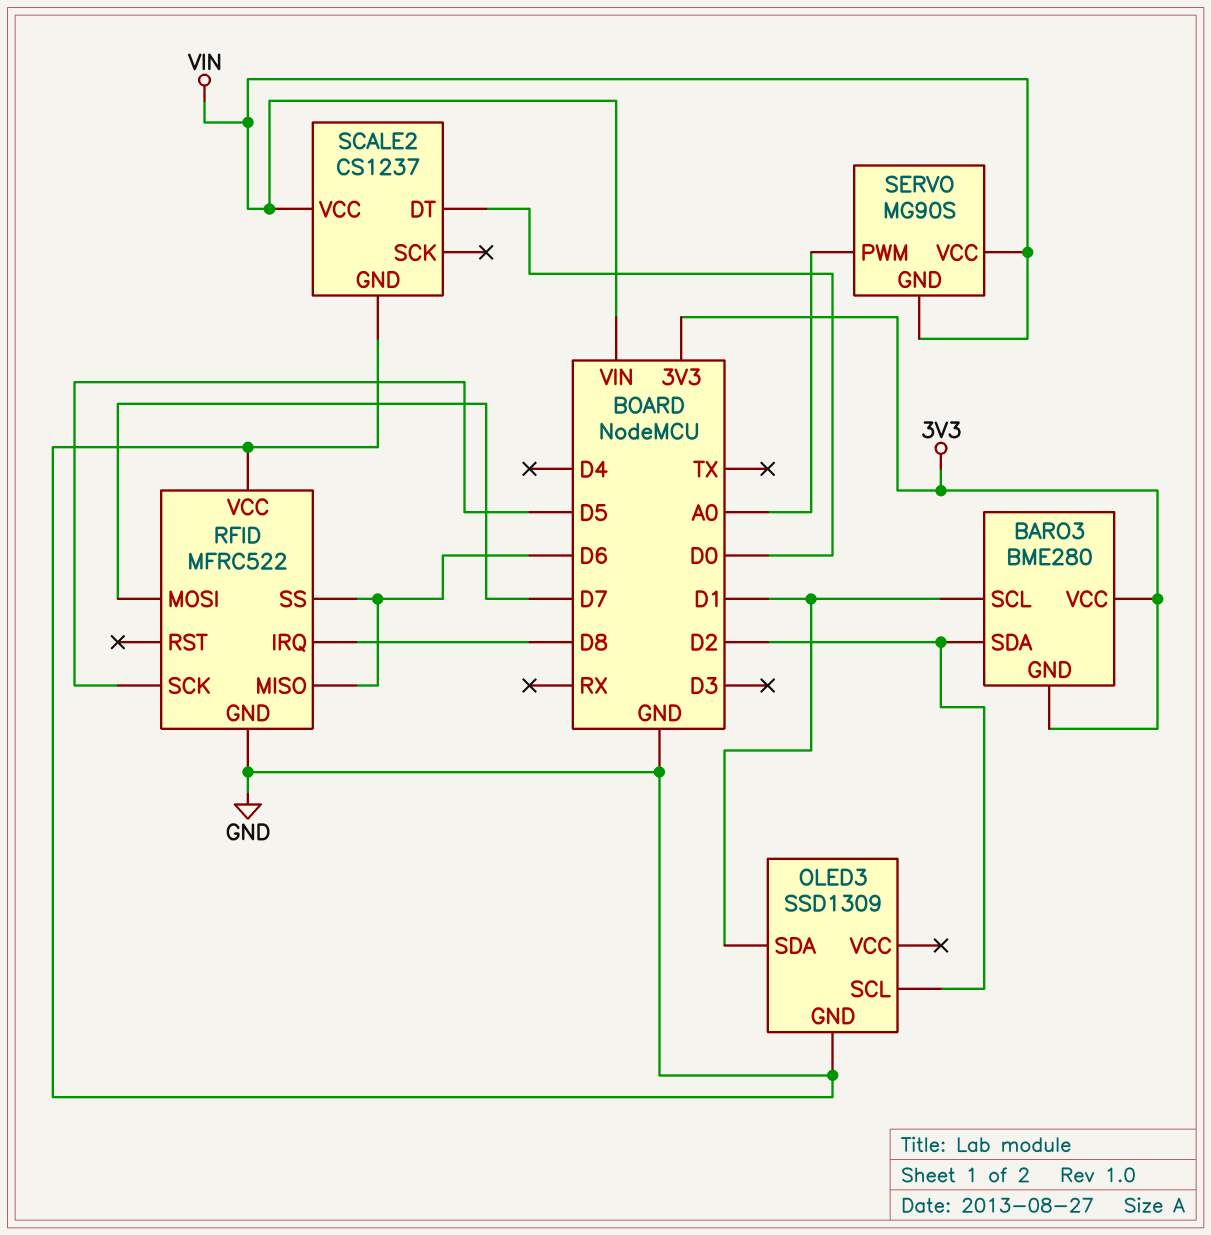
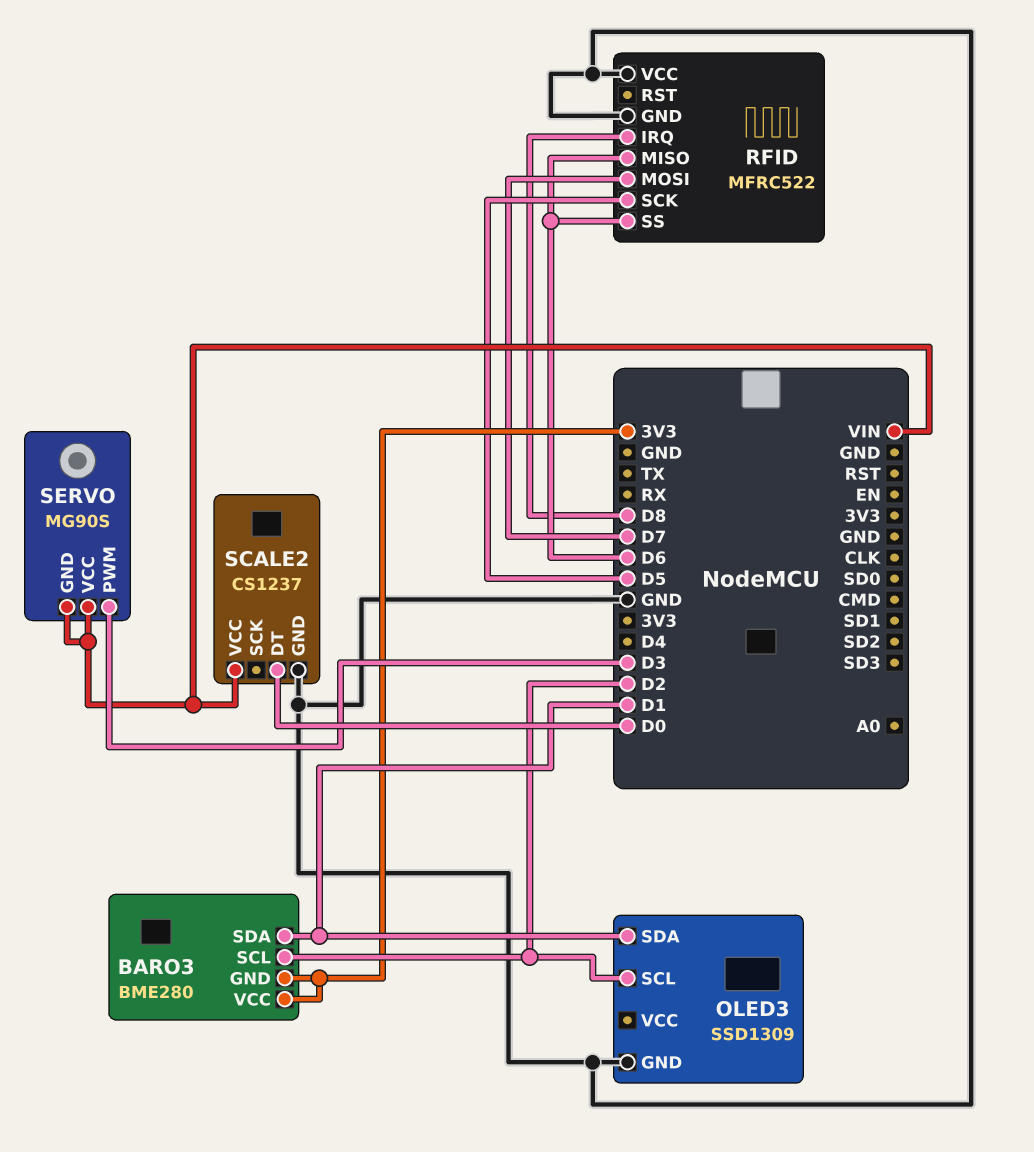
BARO3 pin SCL: D1 -> D2
BARO3 pin SDA: D2 -> D1
SERVO pin PWM: A0 -> D3

